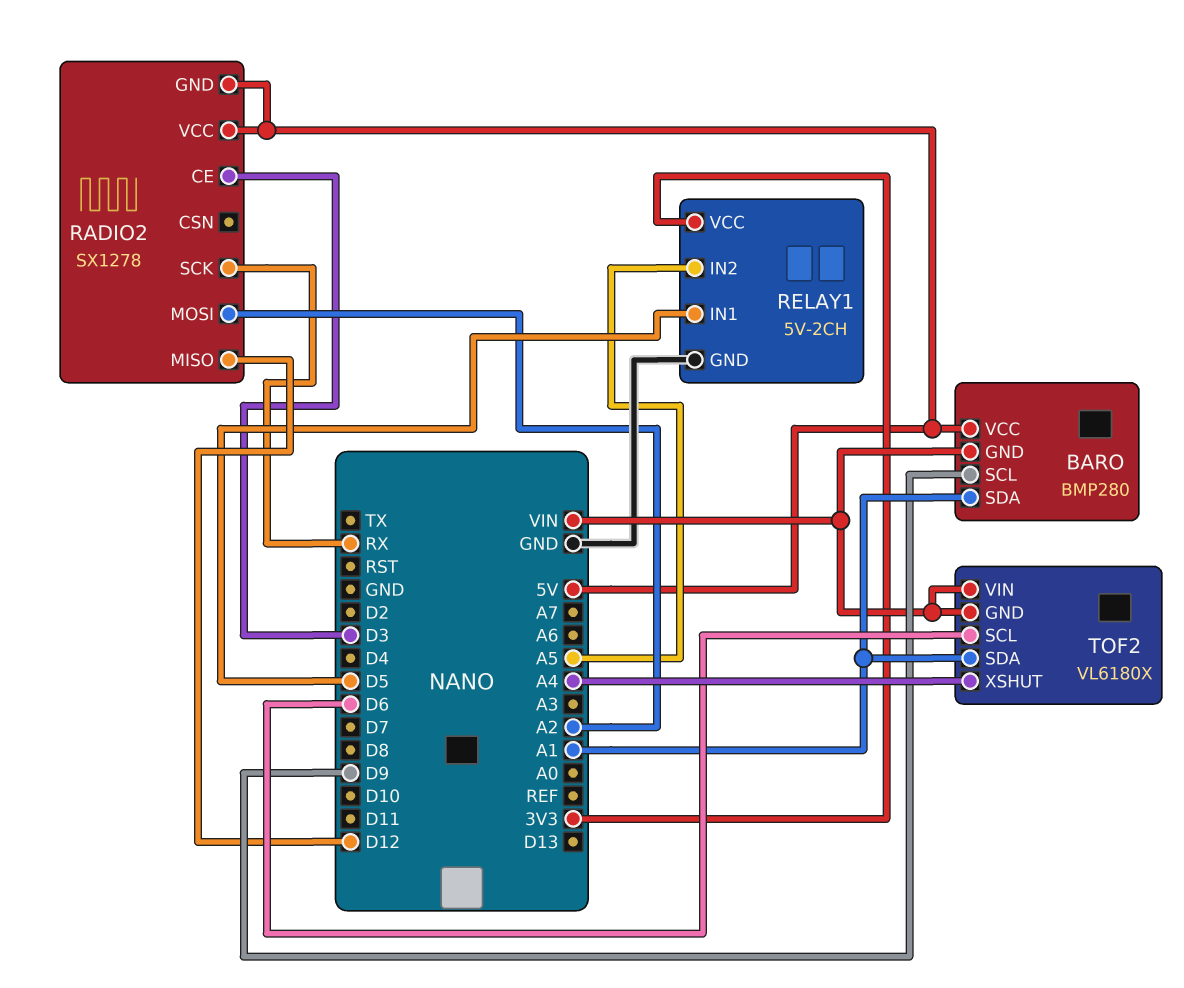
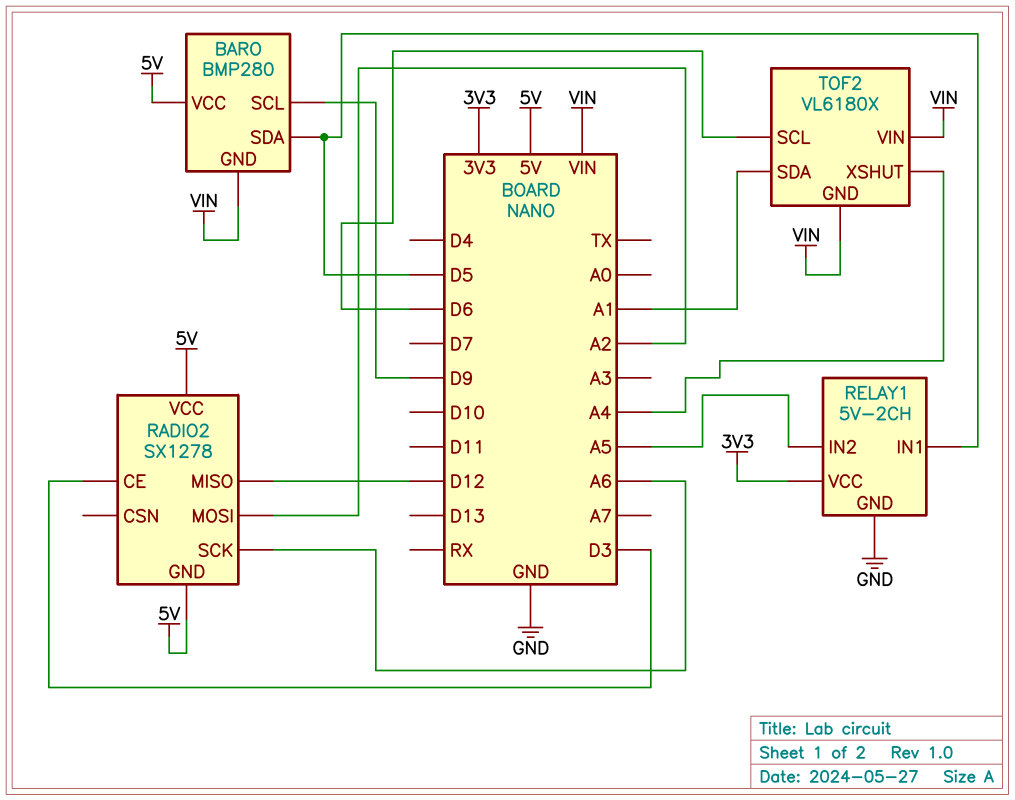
BARO pin SDA: A1 -> D5
RADIO2 pin SCK: RX -> A6

